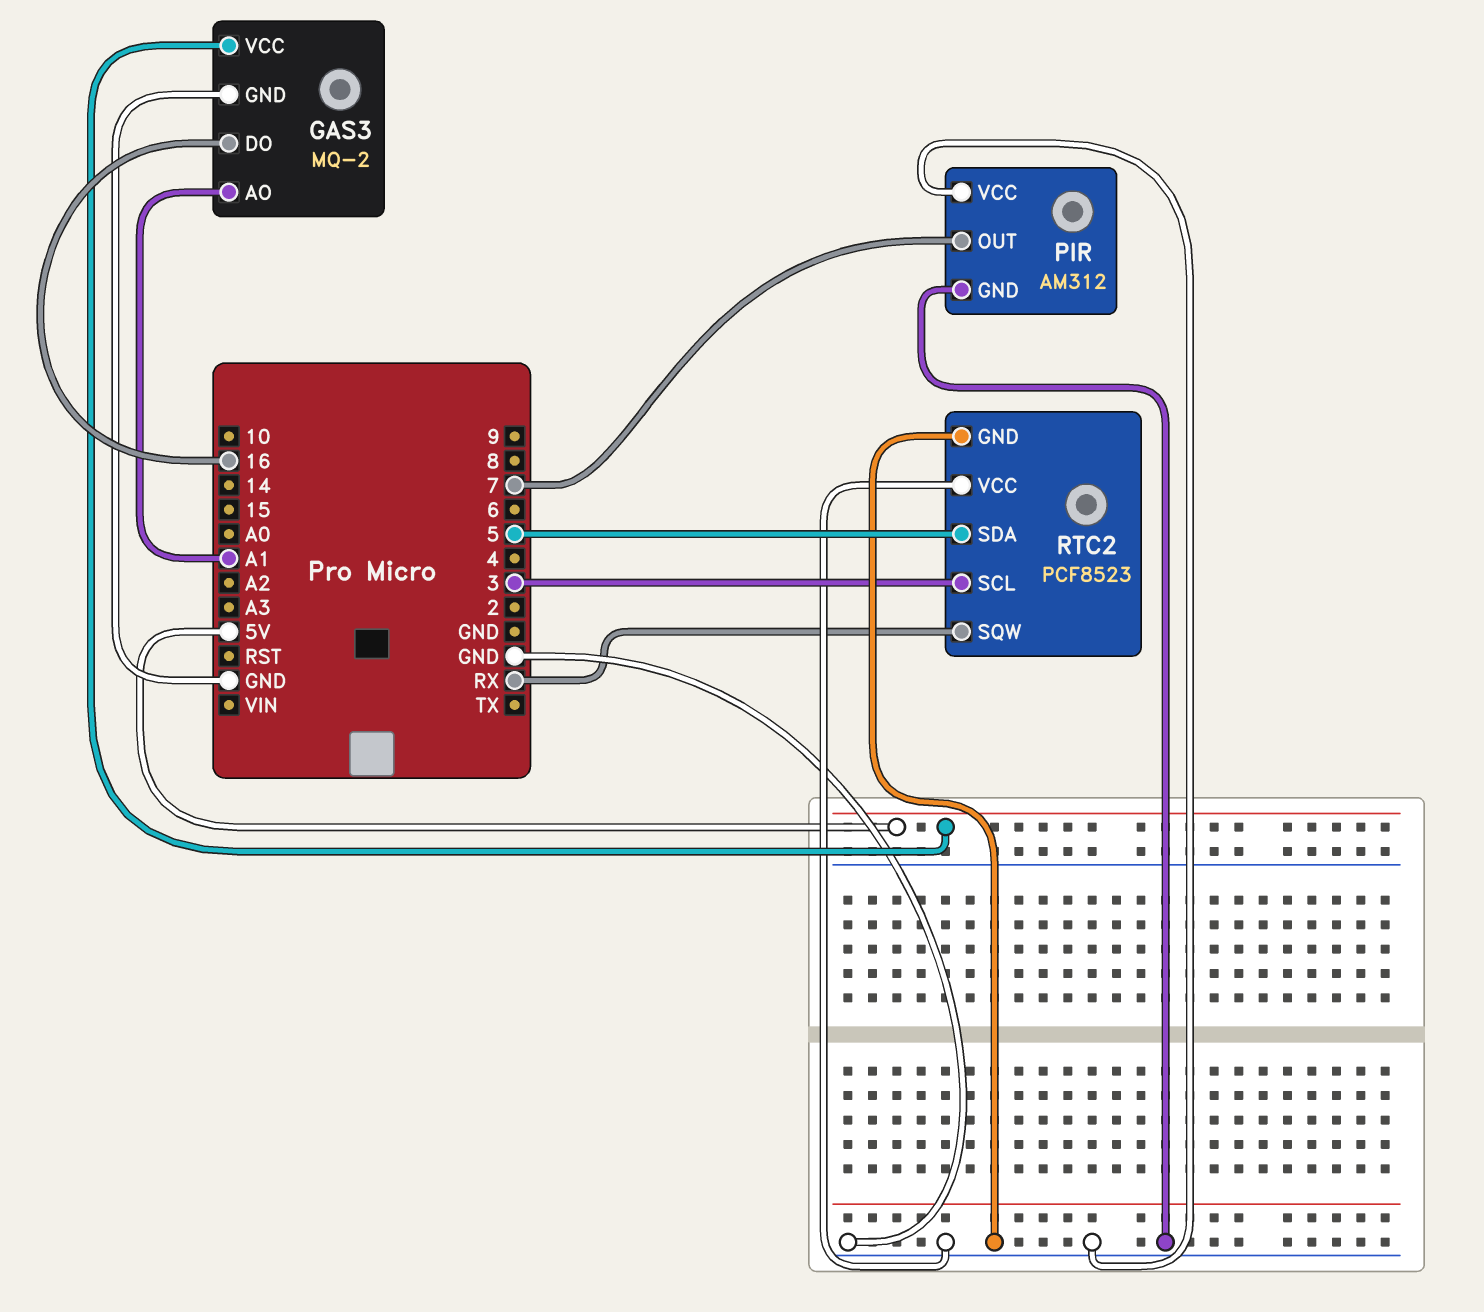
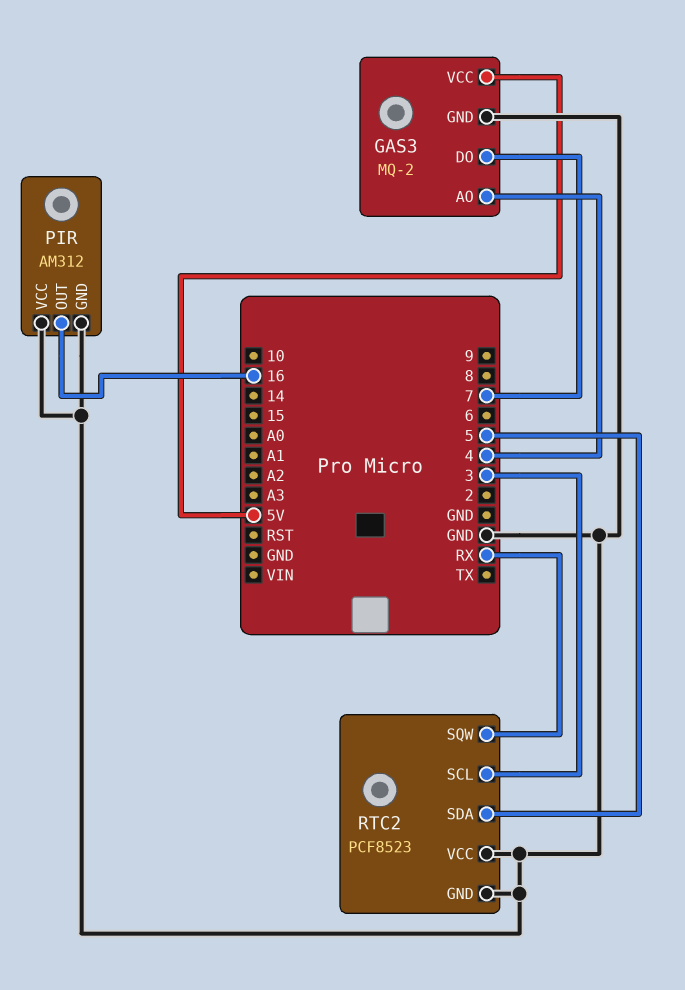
GAS3 pin AO: A1 -> 4
GAS3 pin DO: 16 -> 7
PIR pin OUT: 7 -> 16

